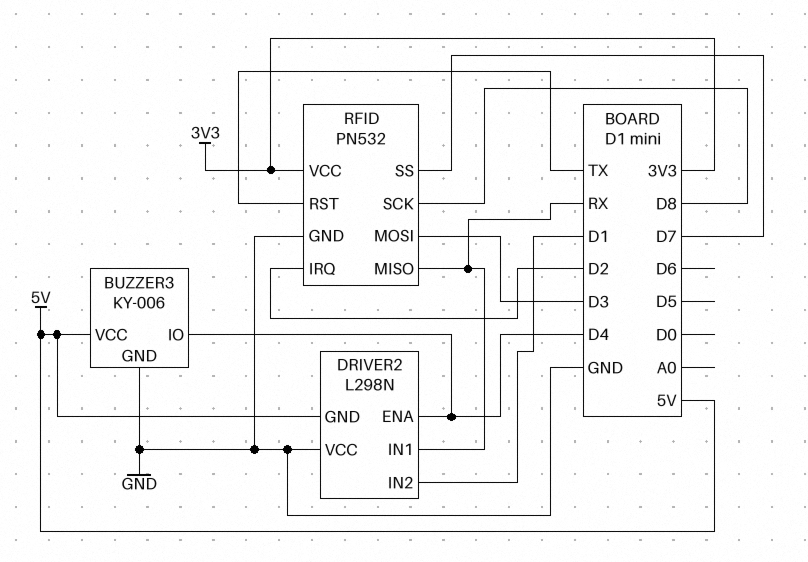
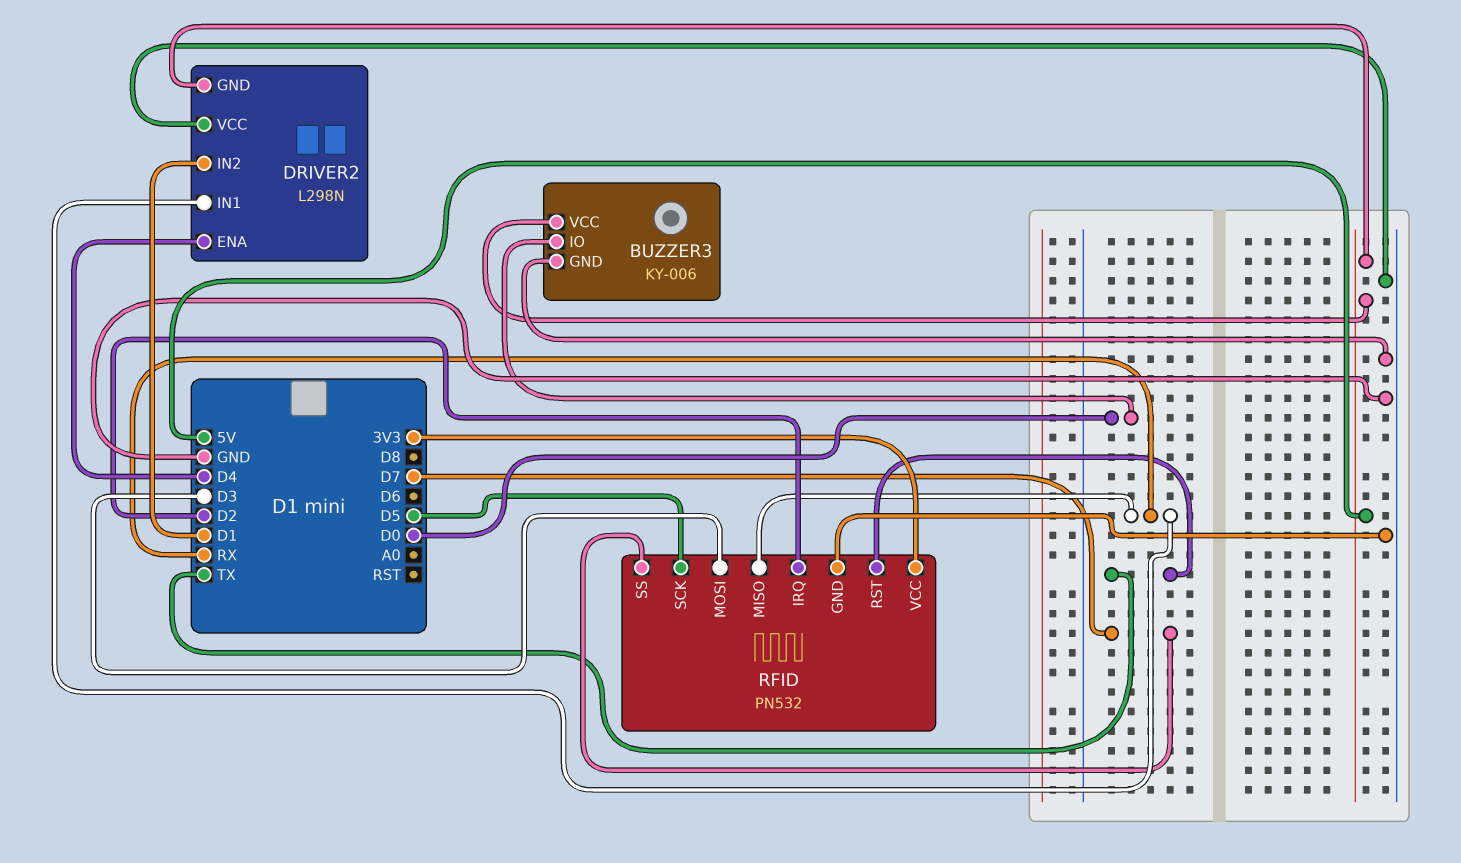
BUZZER3 pin IO: D4 -> D0
RFID pin SCK: D8 -> D5

